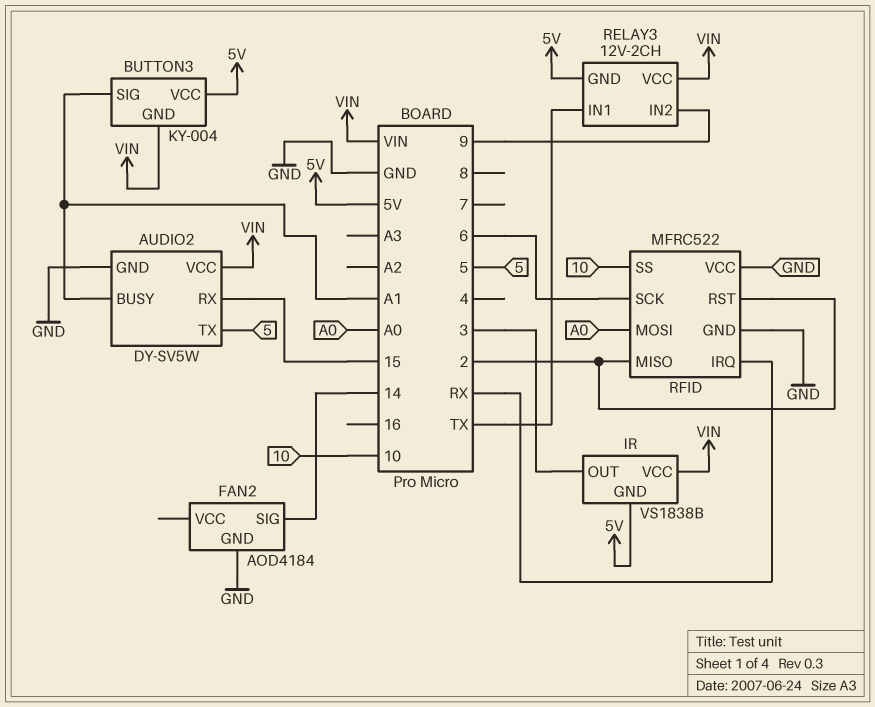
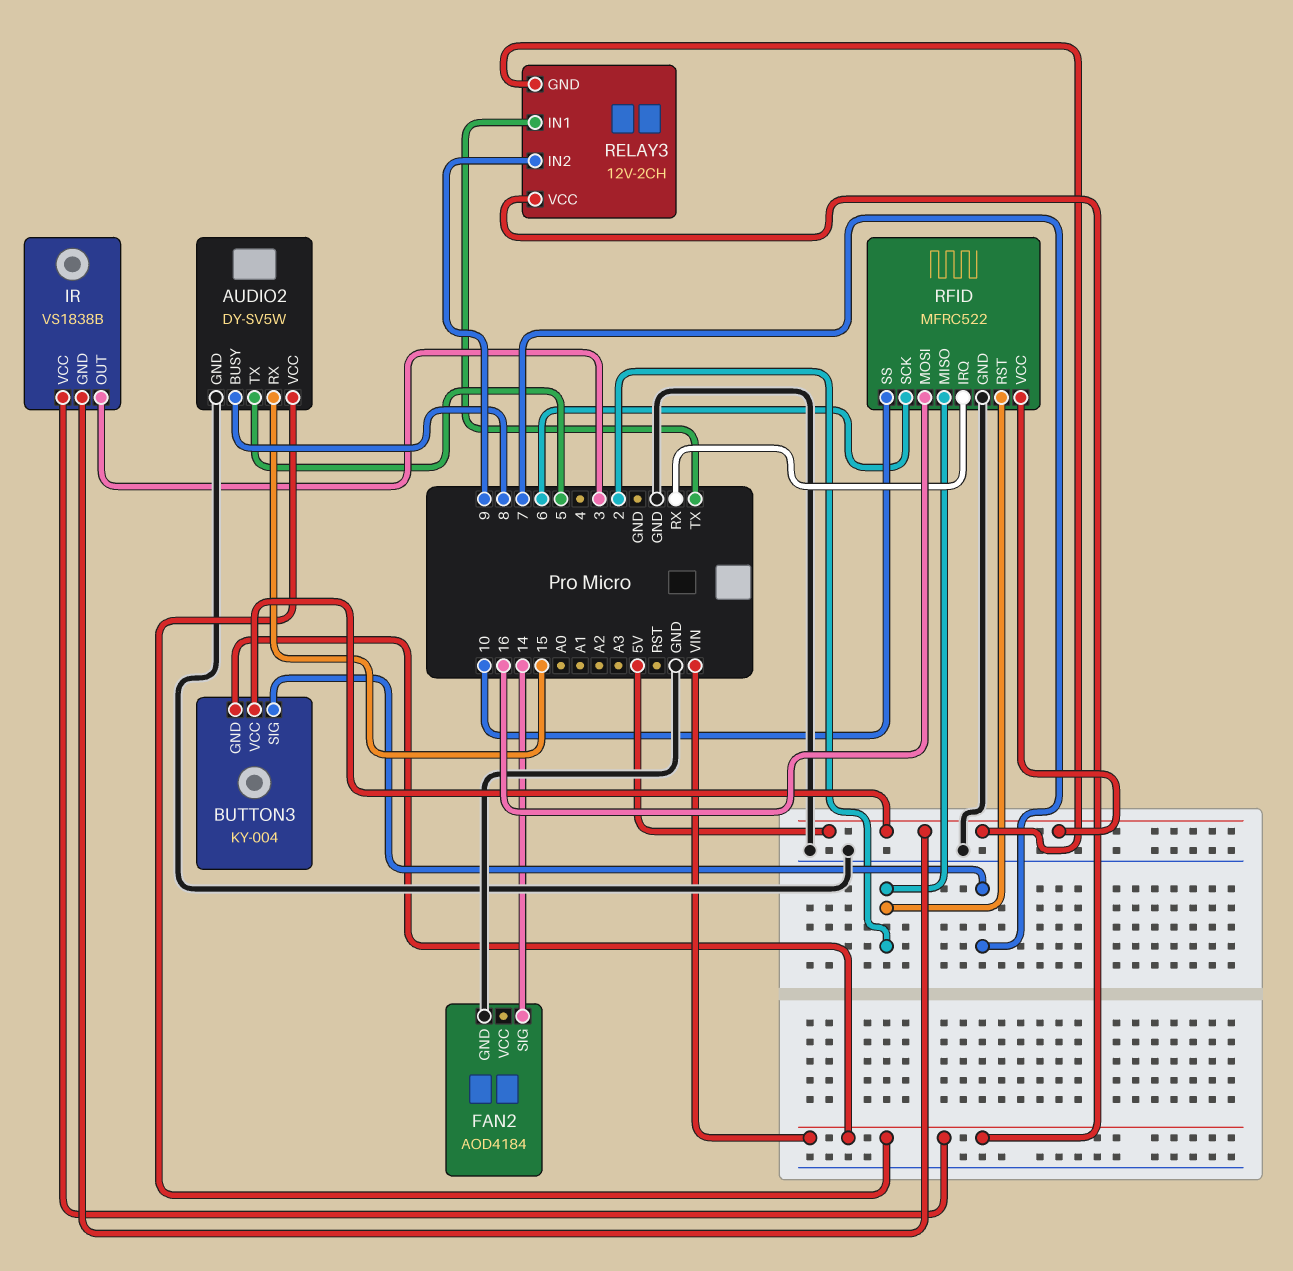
AUDIO2 pin BUSY: A1 -> 8
BUTTON3 pin SIG: A1 -> 7
RFID pin MOSI: A0 -> 16
RFID pin VCC: GND -> 5V

